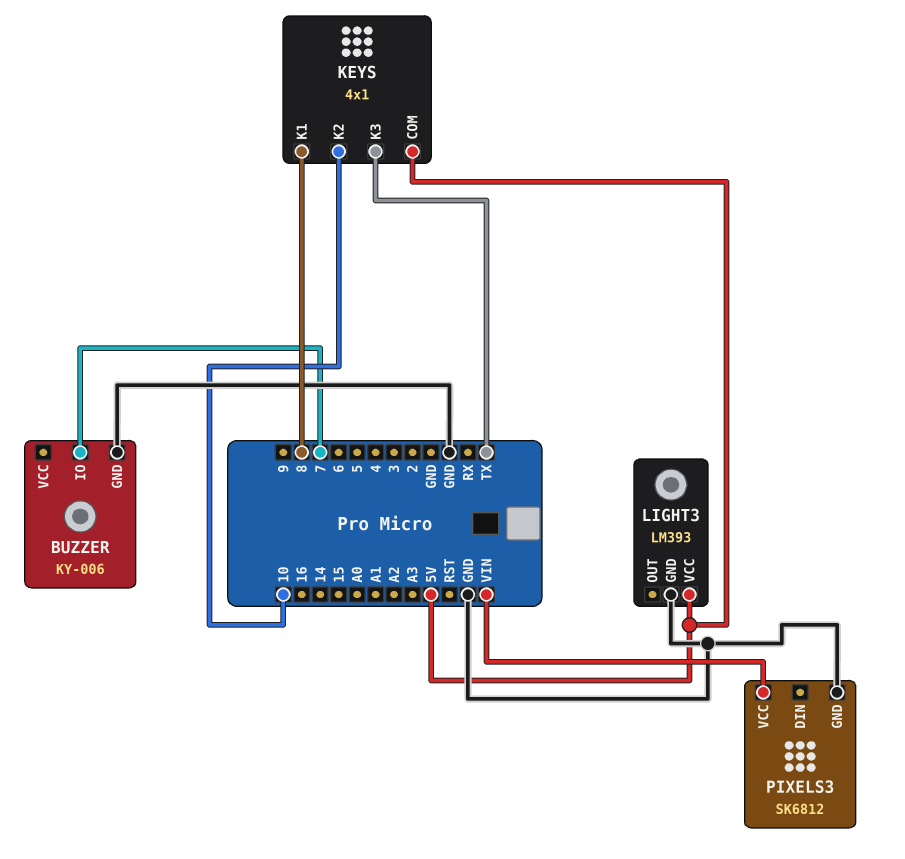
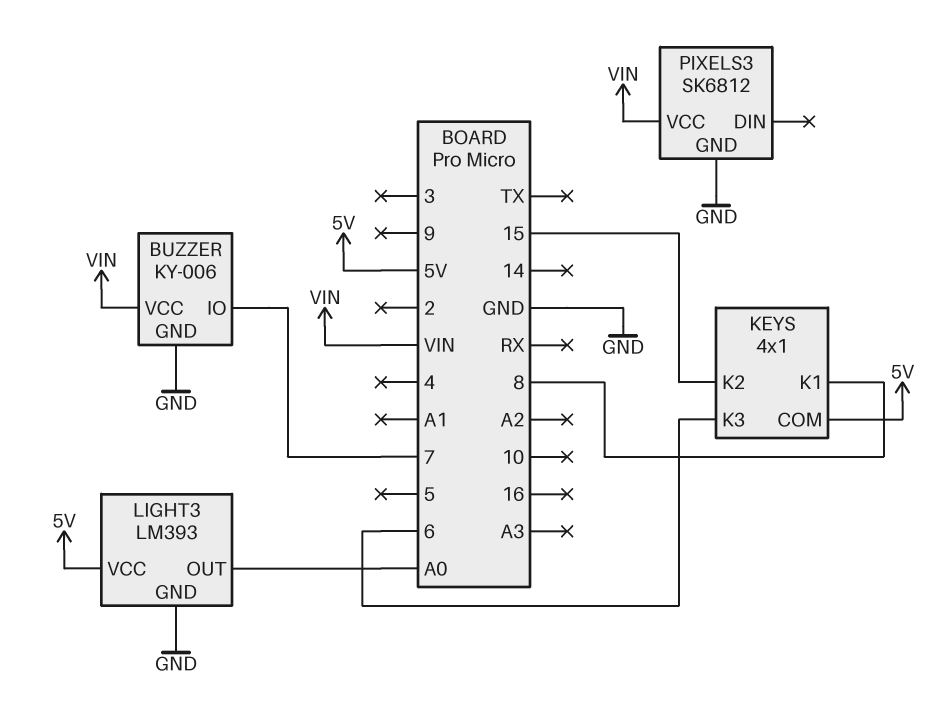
BUZZER pin VCC: none -> VIN
KEYS pin K2: 10 -> 15
KEYS pin K3: TX -> 6
LIGHT3 pin OUT: none -> A0

